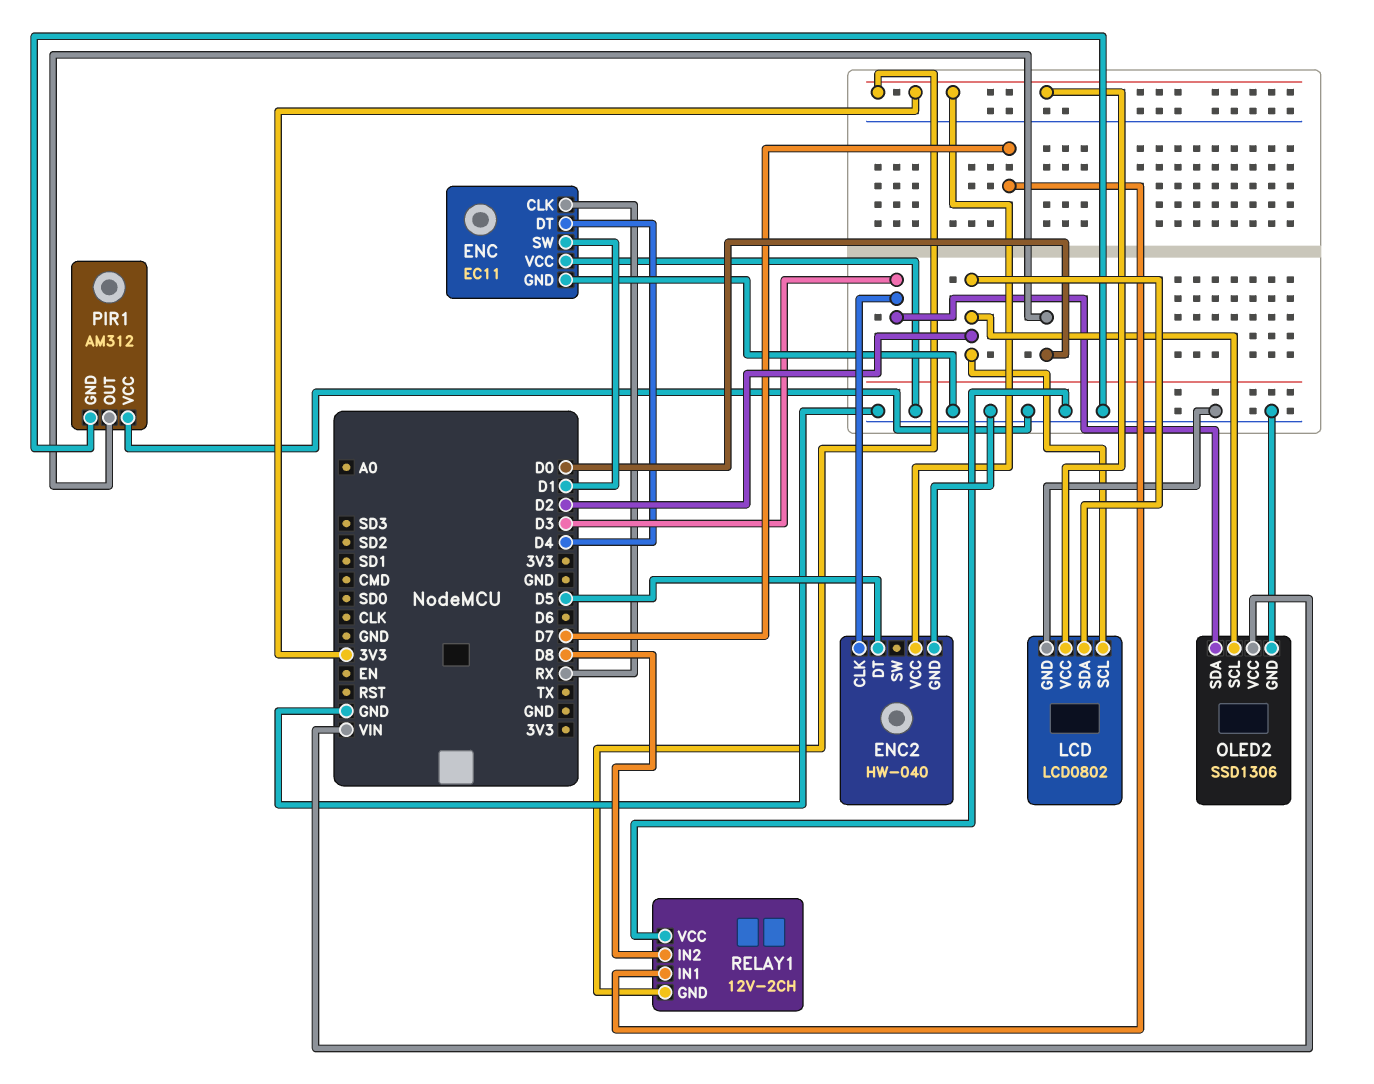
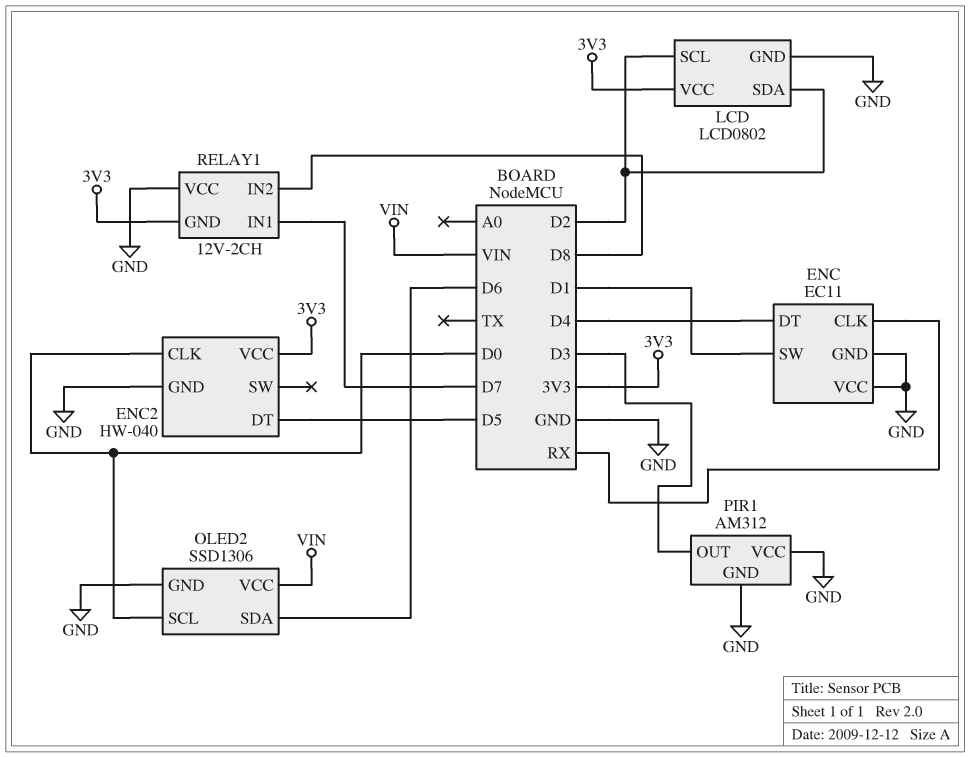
ENC2 pin CLK: D3 -> D0
OLED2 pin SCL: D2 -> D0
OLED2 pin SDA: D3 -> D6
PIR1 pin OUT: D0 -> D3

